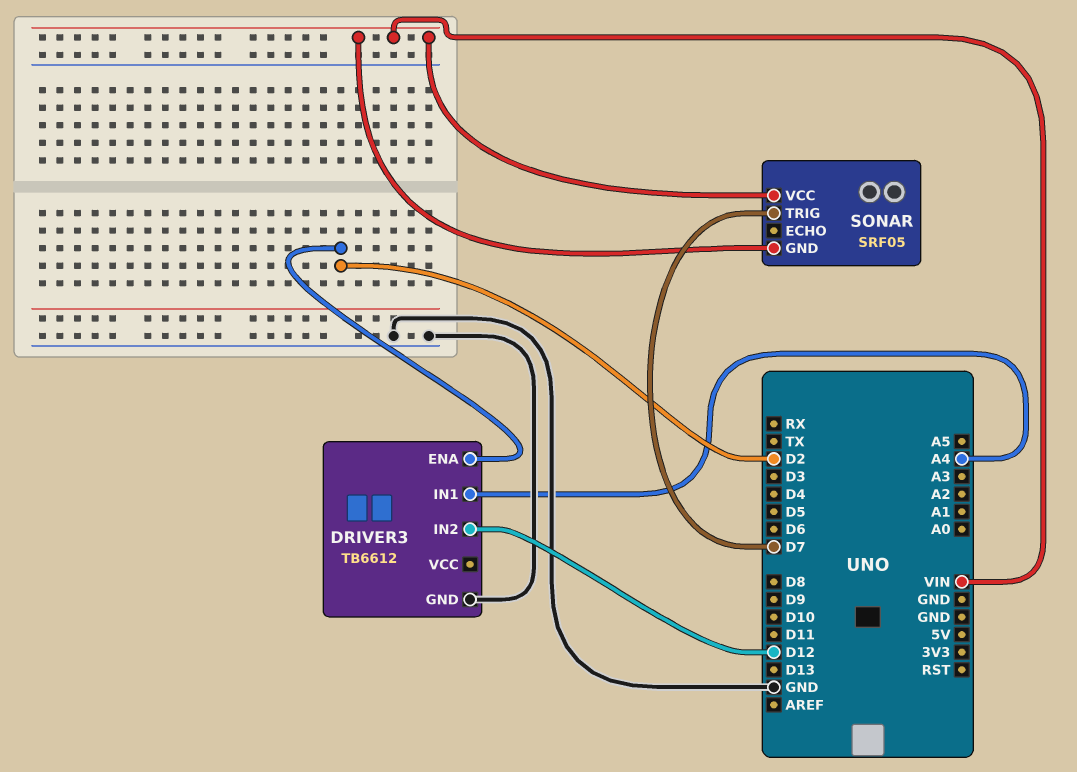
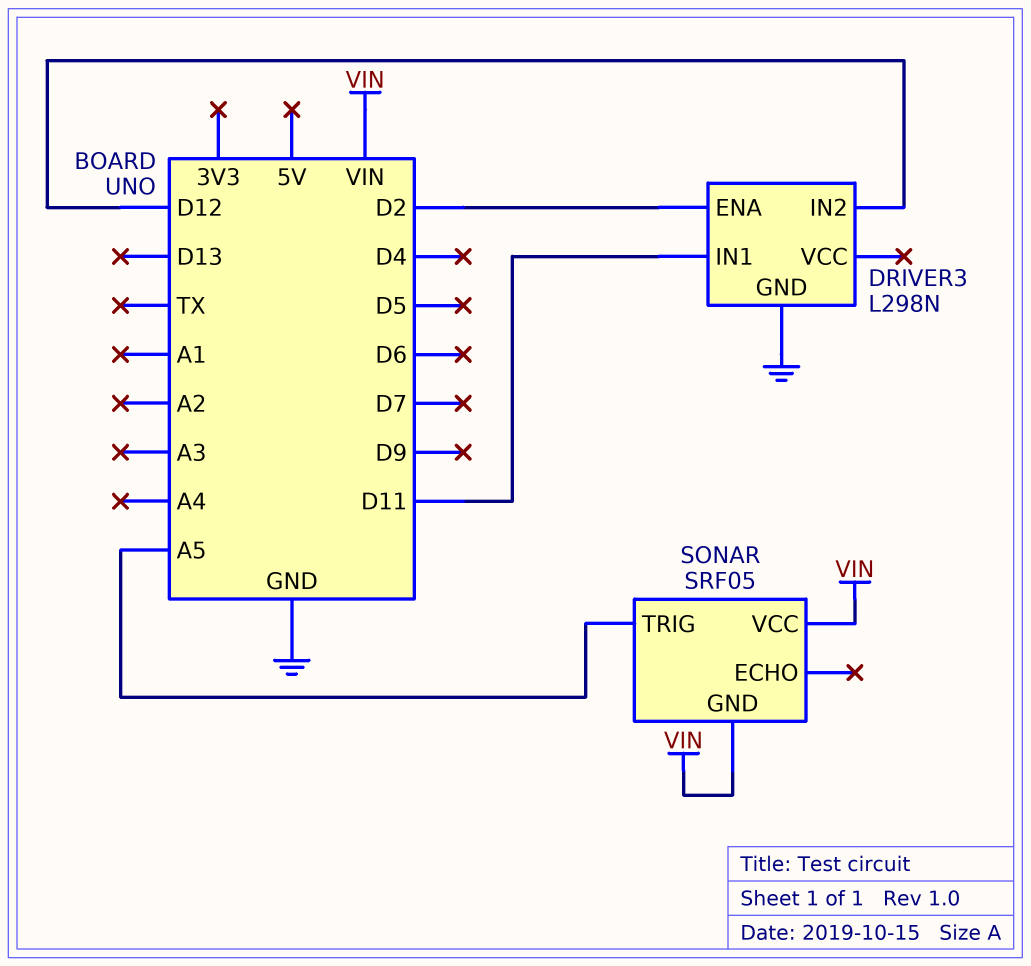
DRIVER3: TB6612 -> L298N
DRIVER3 pin IN1: A4 -> D11
SONAR pin TRIG: D7 -> A5

